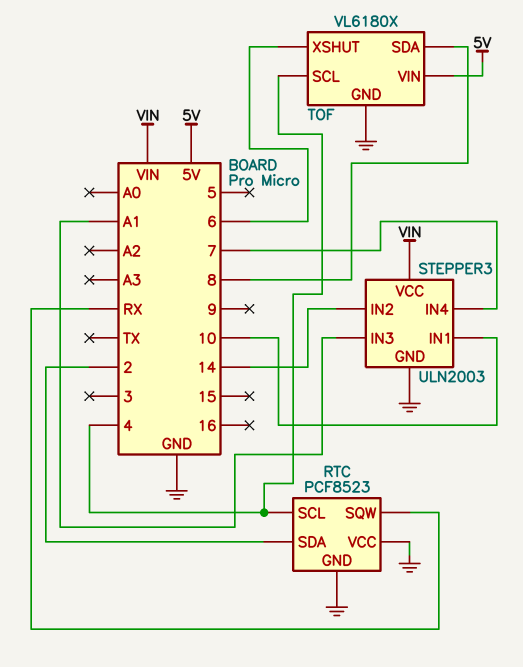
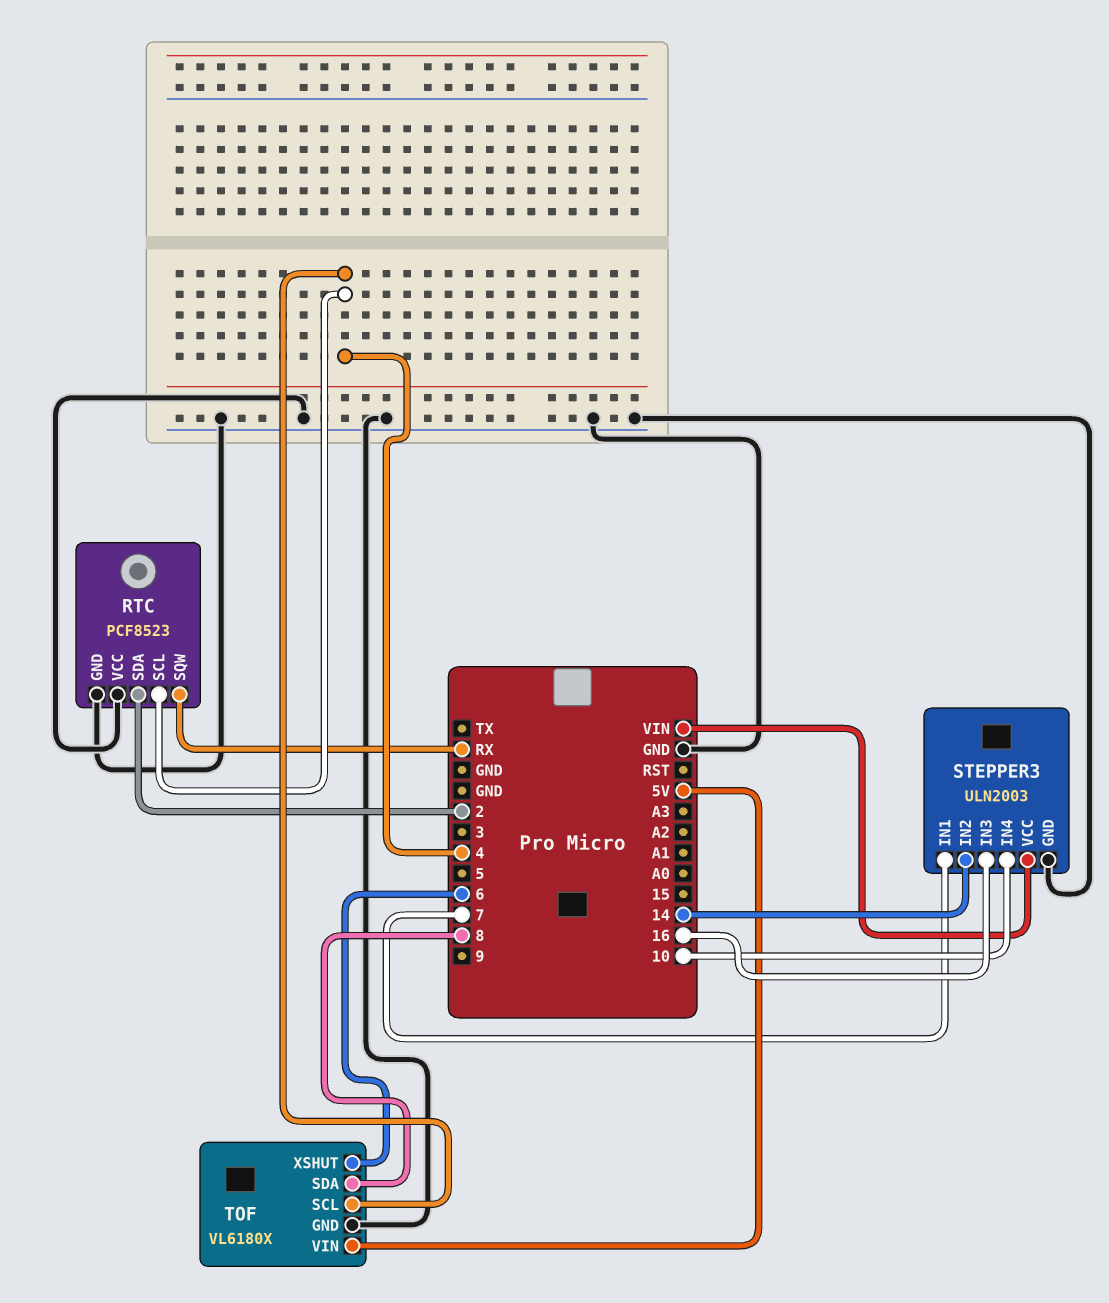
STEPPER3 pin IN1: 10 -> 7
STEPPER3 pin IN3: A1 -> 16
STEPPER3 pin IN4: 7 -> 10

